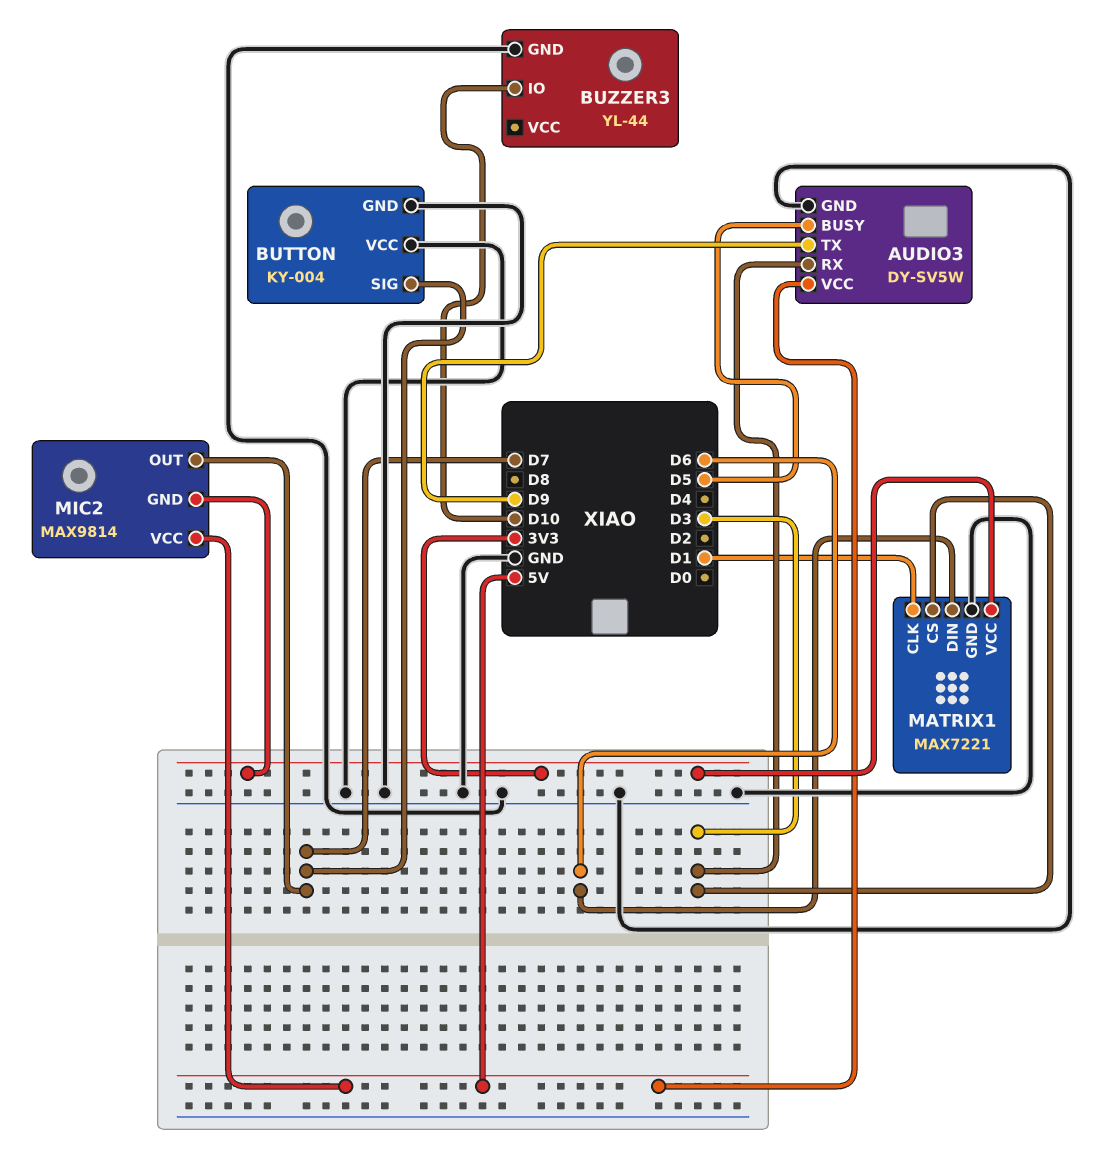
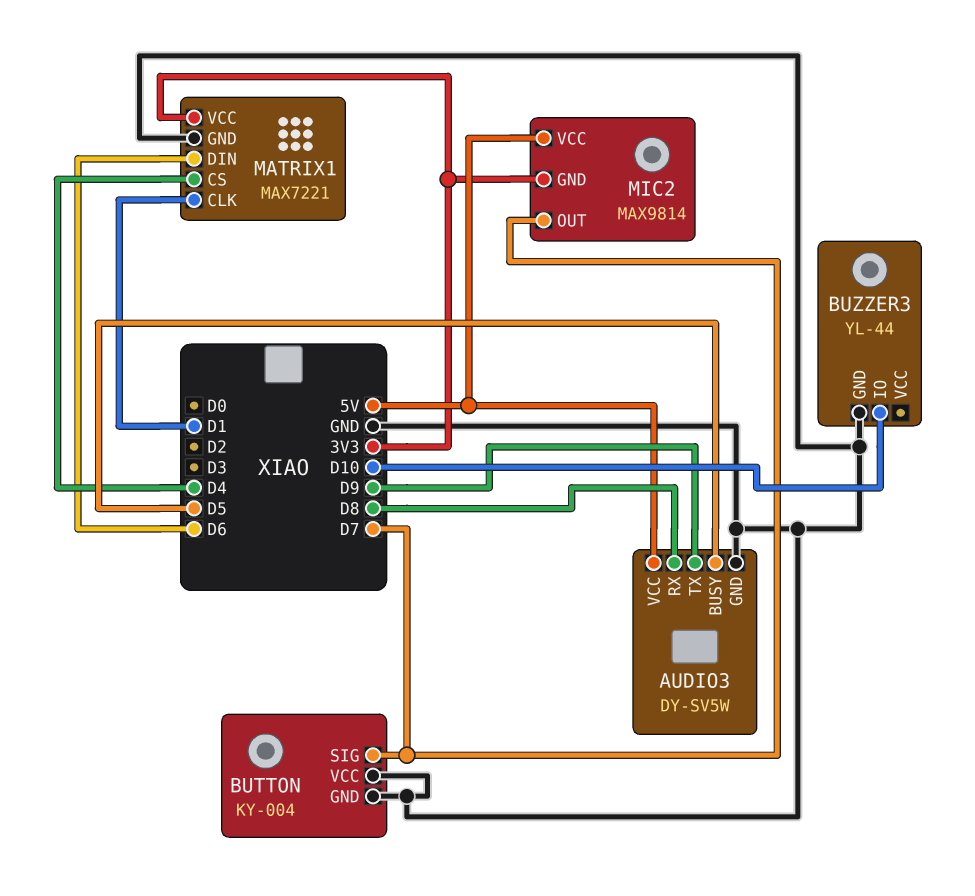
AUDIO3 pin RX: D3 -> D8
MATRIX1 pin CS: D3 -> D4

